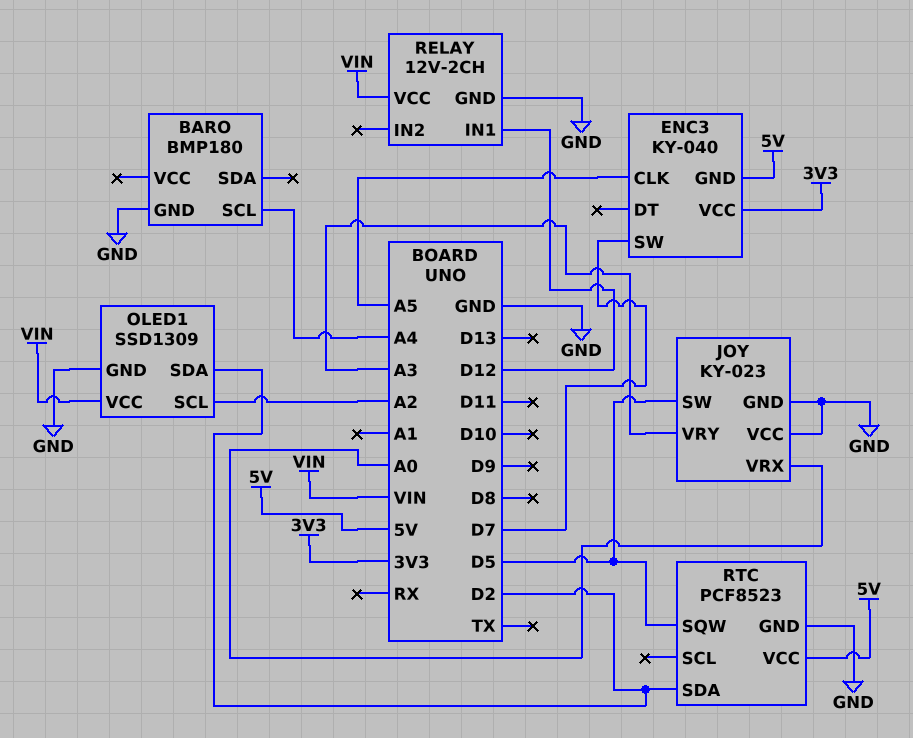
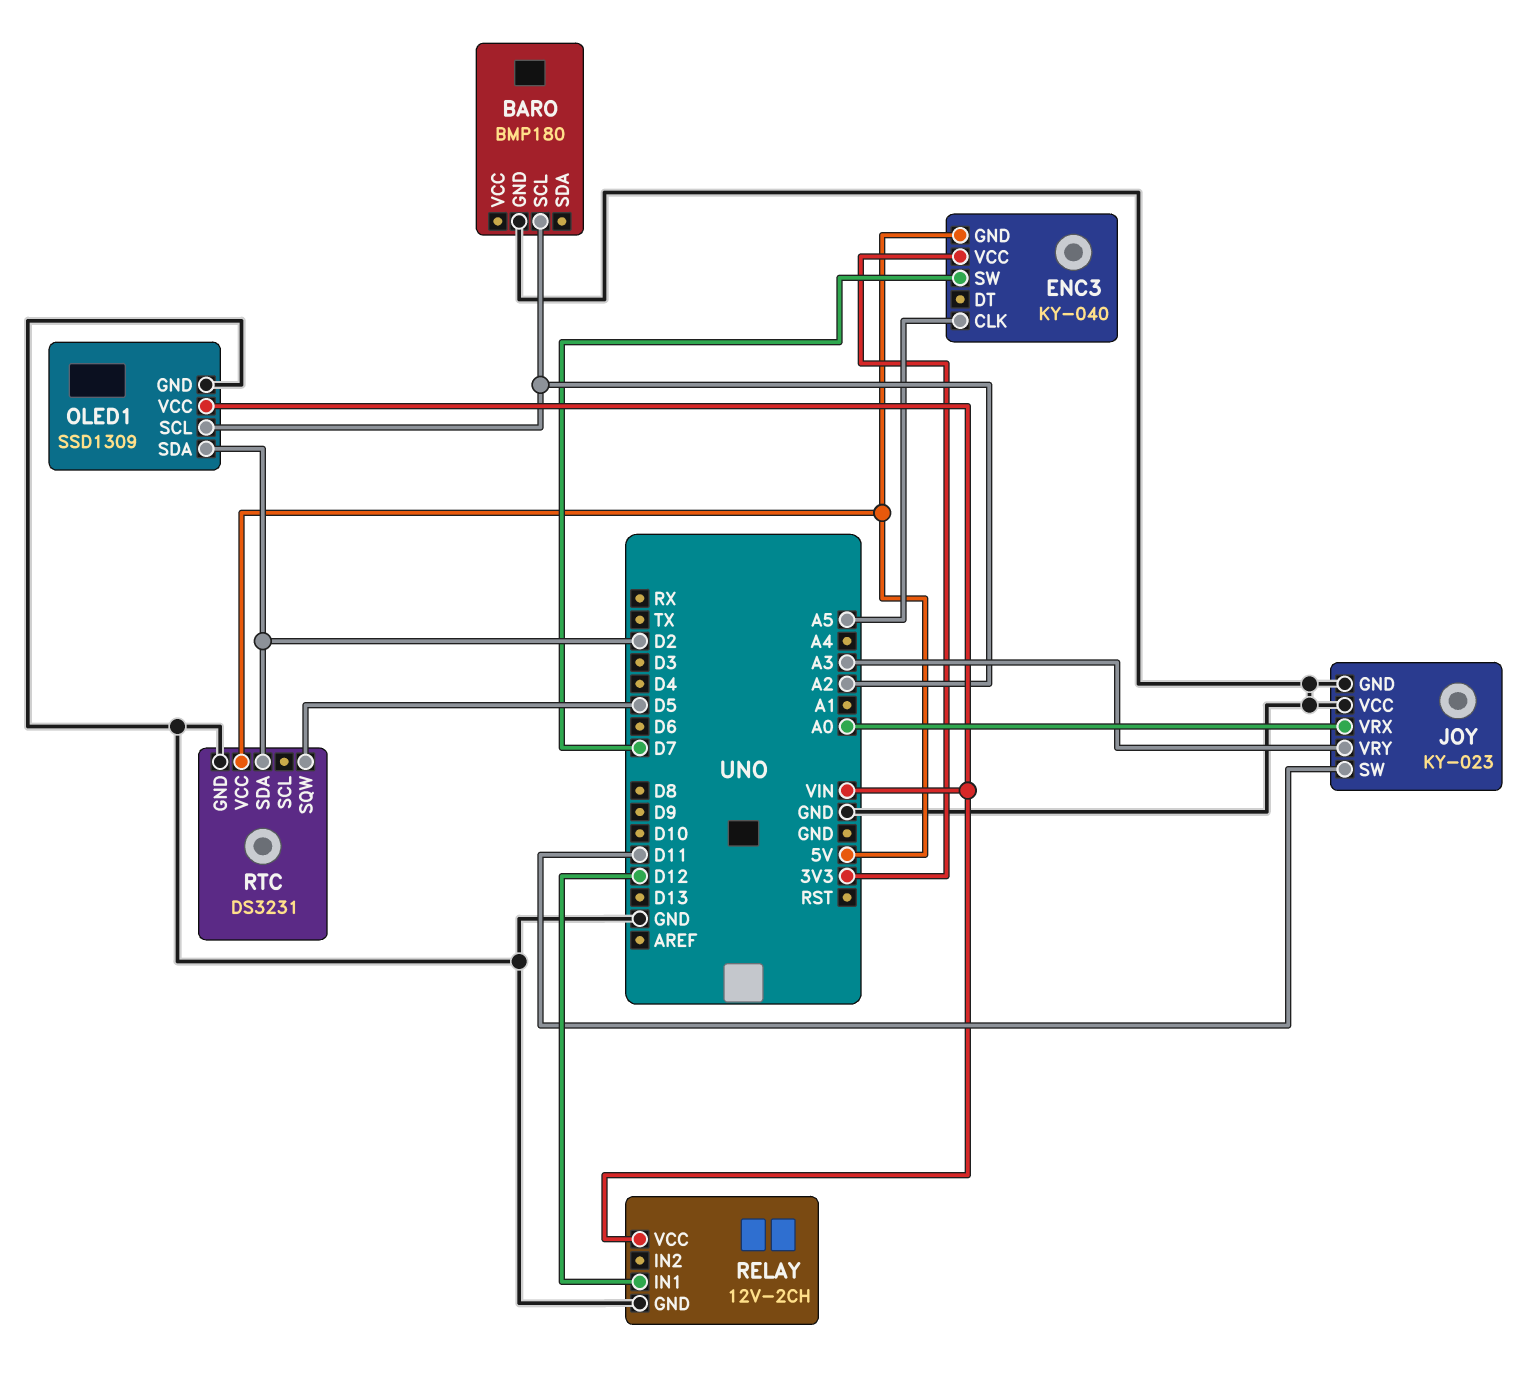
BARO pin SCL: A4 -> A2
JOY pin SW: D5 -> D11
RTC: PCF8523 -> DS3231

